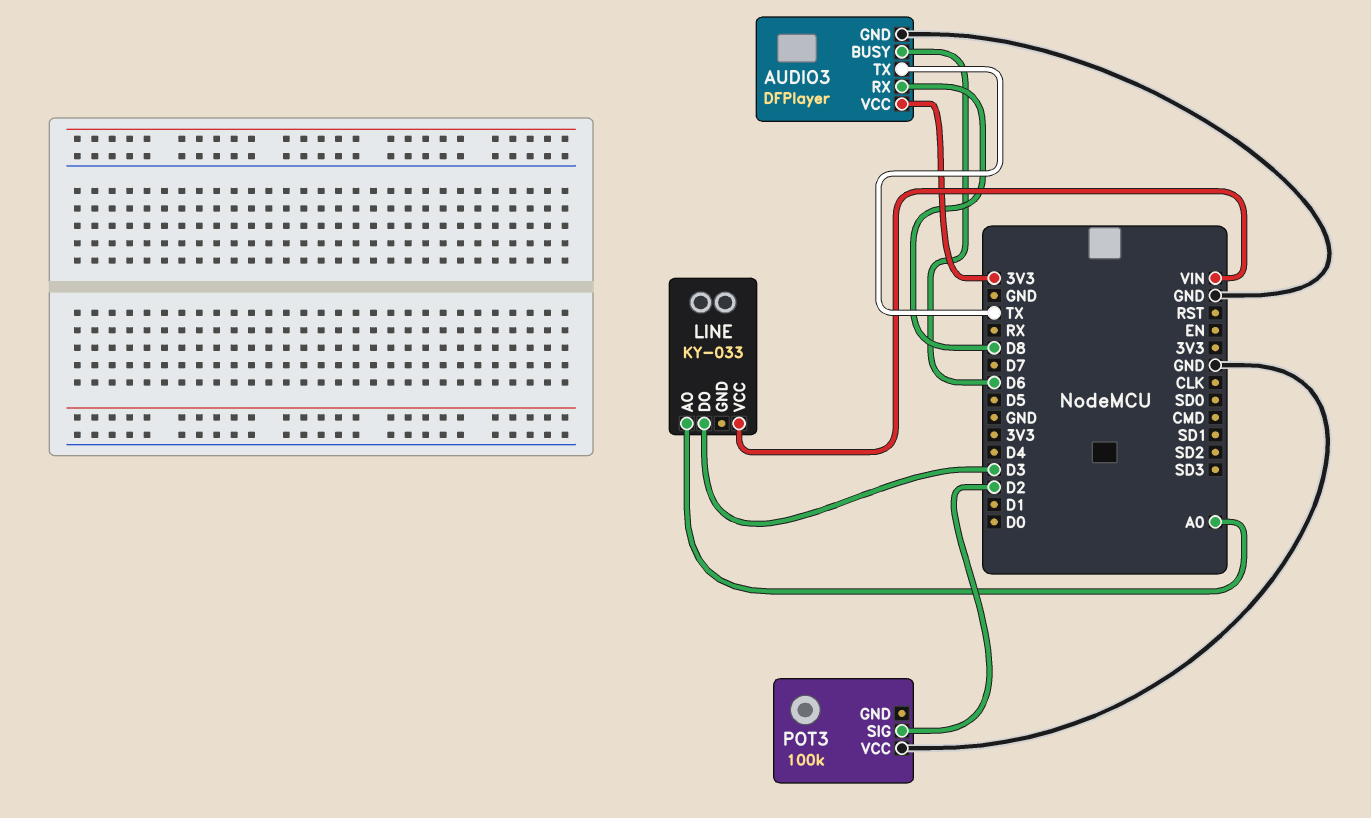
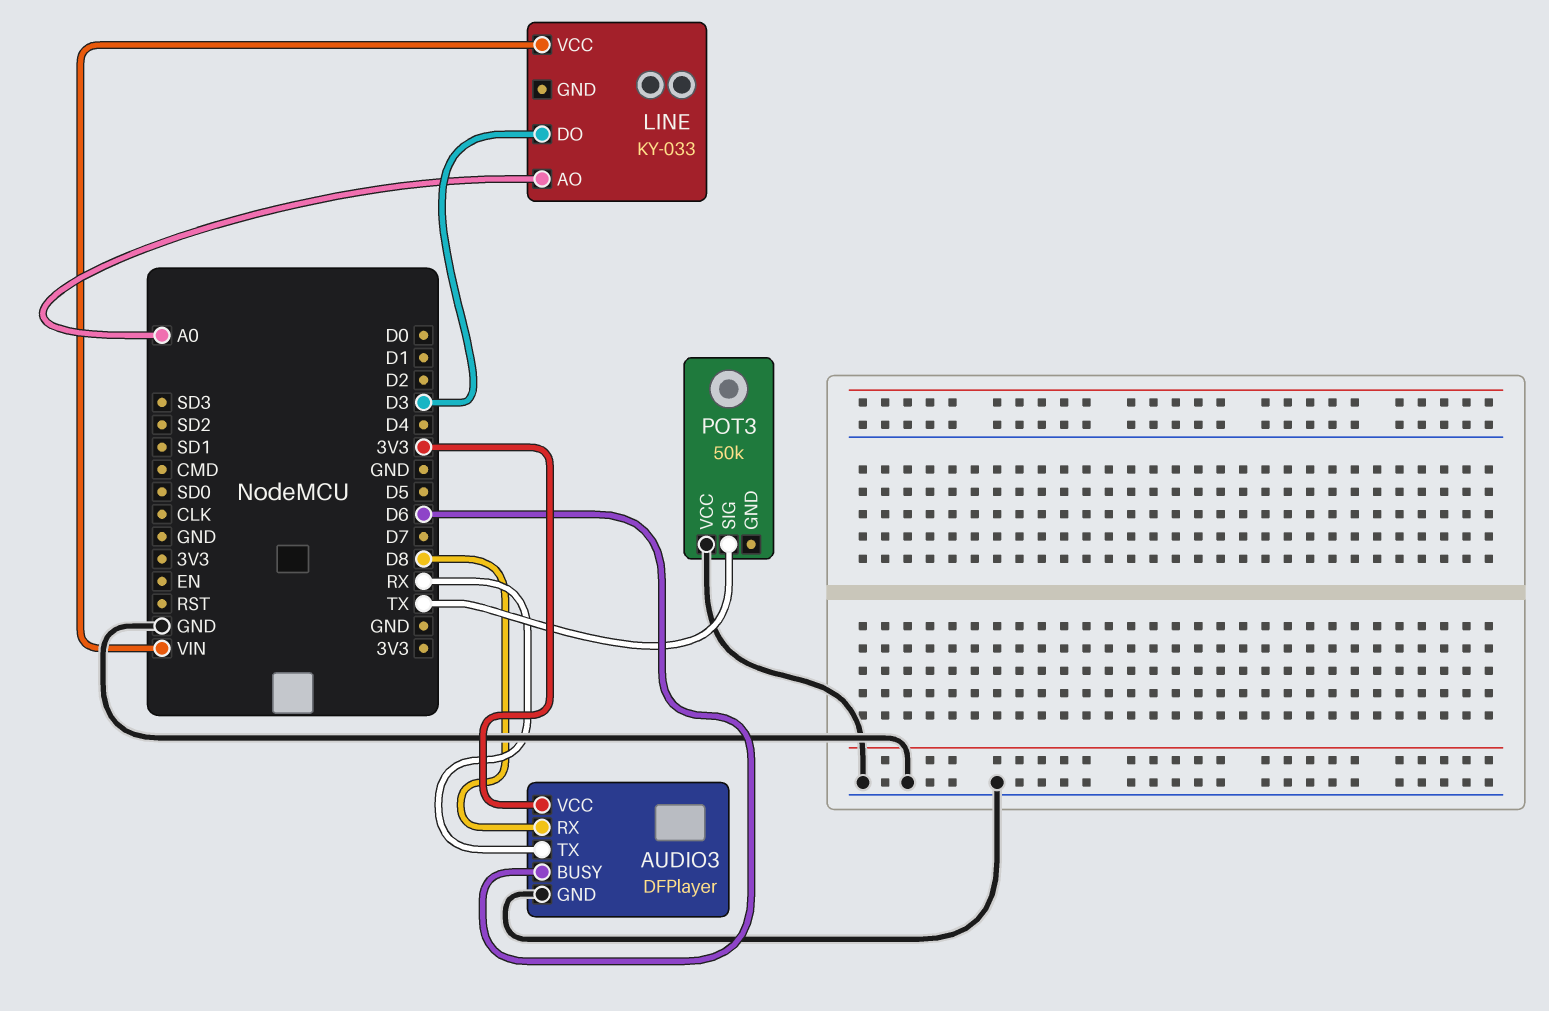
AUDIO3 pin TX: TX -> RX
POT3: 100k -> 50k
POT3 pin SIG: D2 -> TX

